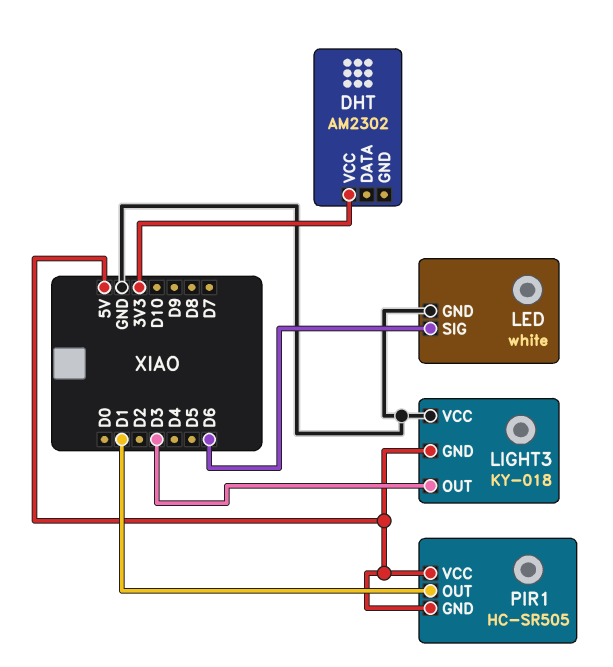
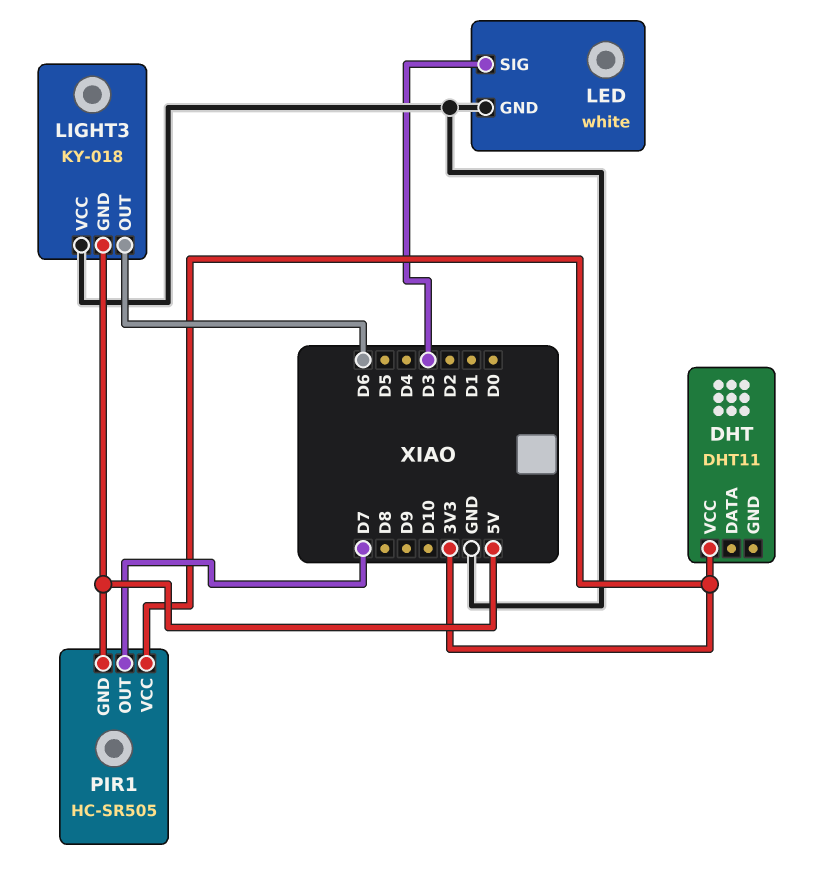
DHT: AM2302 -> DHT11
LED pin SIG: D6 -> D3
LIGHT3 pin OUT: D3 -> D6
PIR1 pin OUT: D1 -> D7
PIR1 pin VCC: 5V -> 3V3

